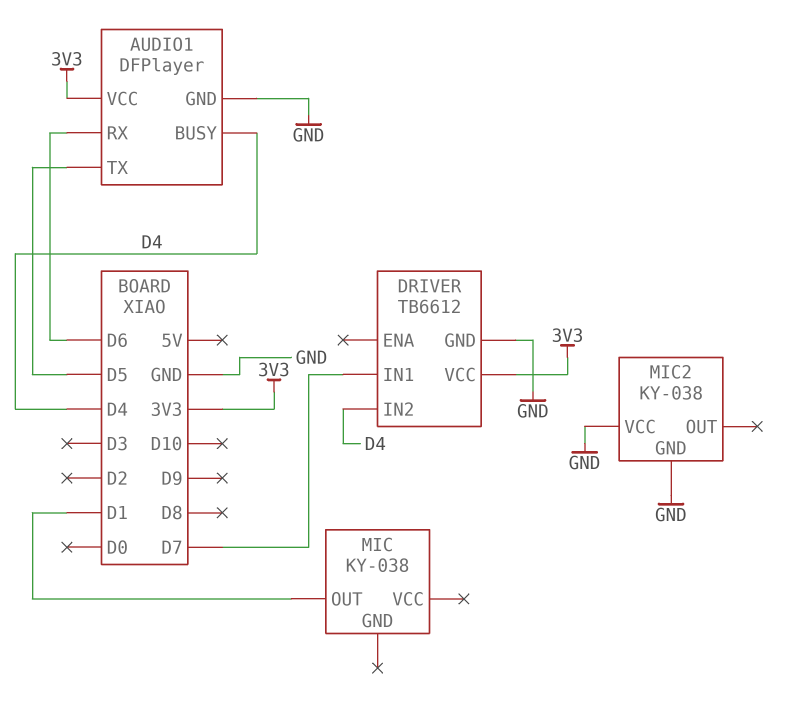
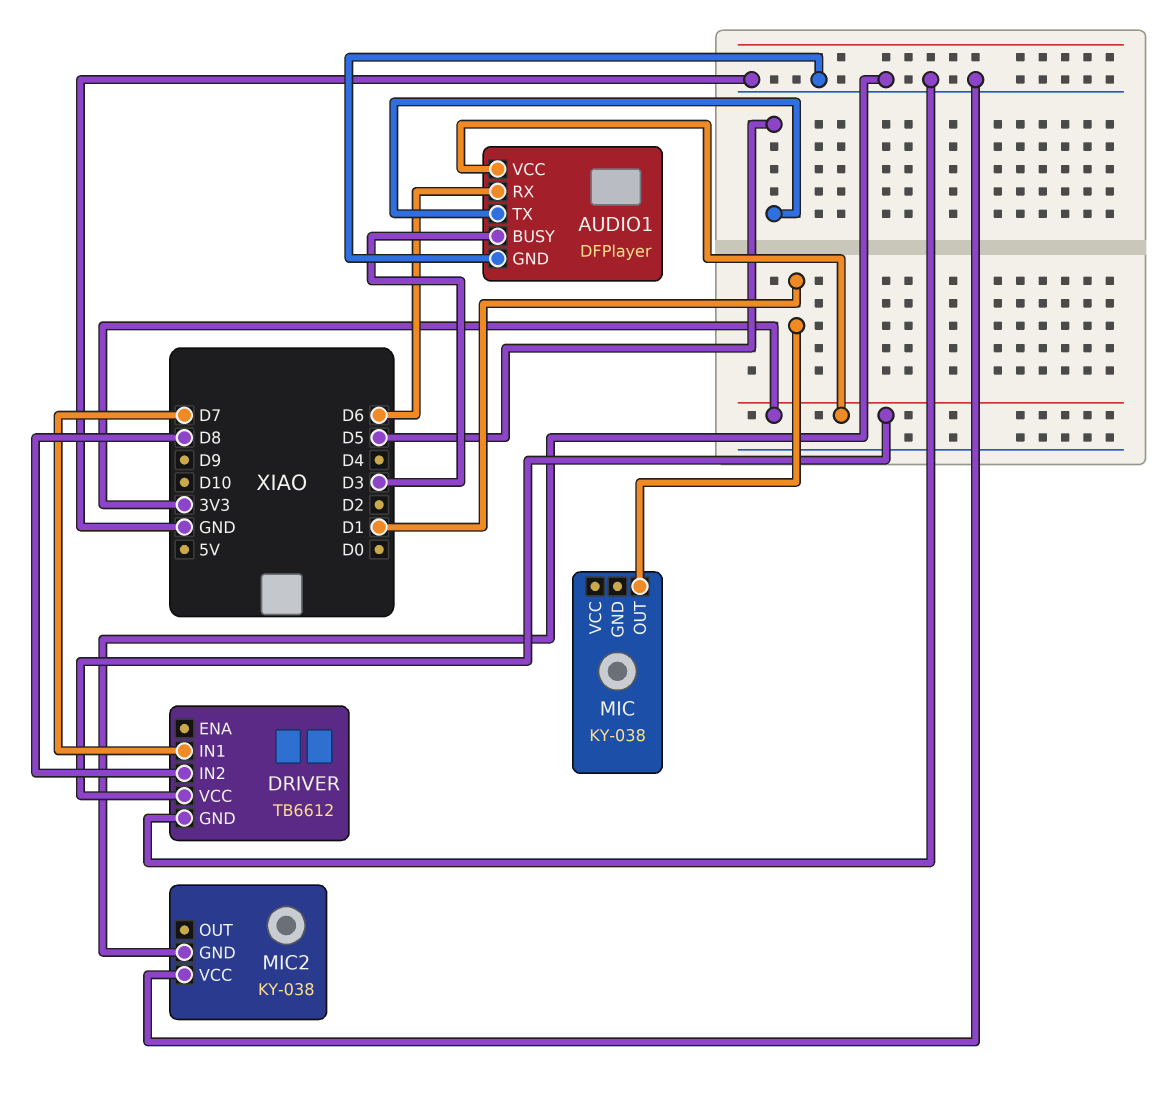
AUDIO1 pin BUSY: D4 -> D3
DRIVER pin IN2: D4 -> D8

